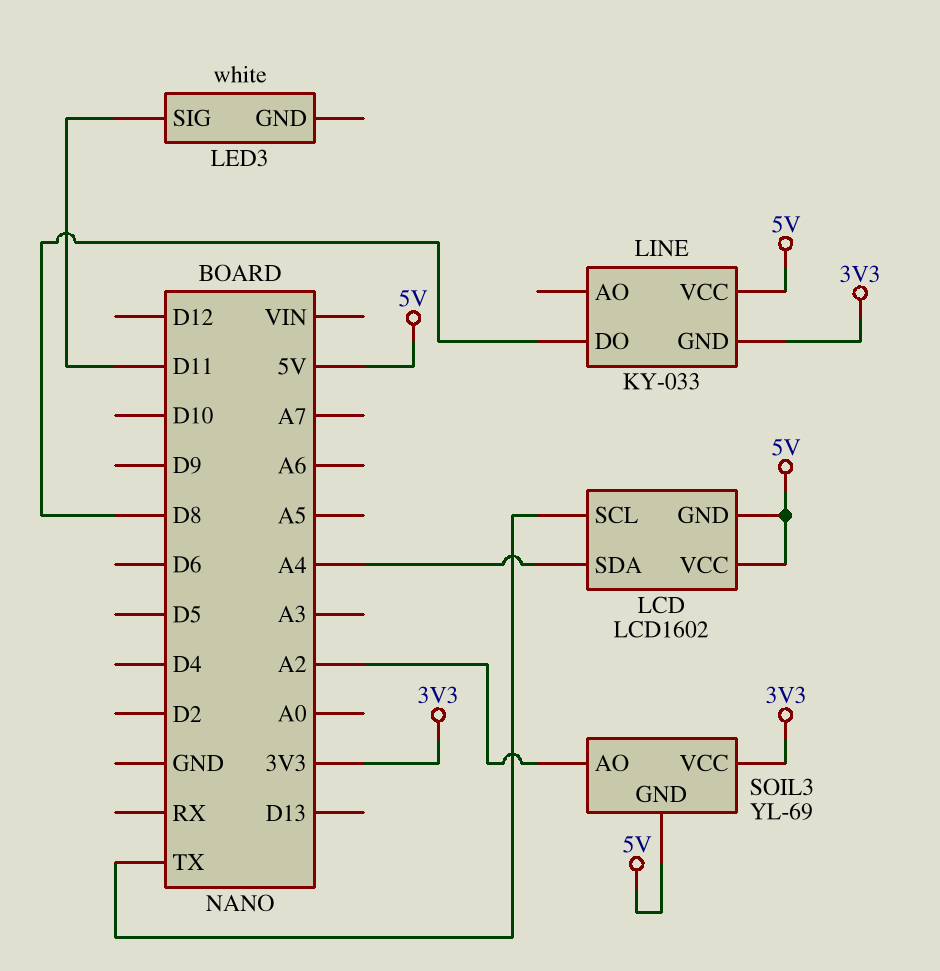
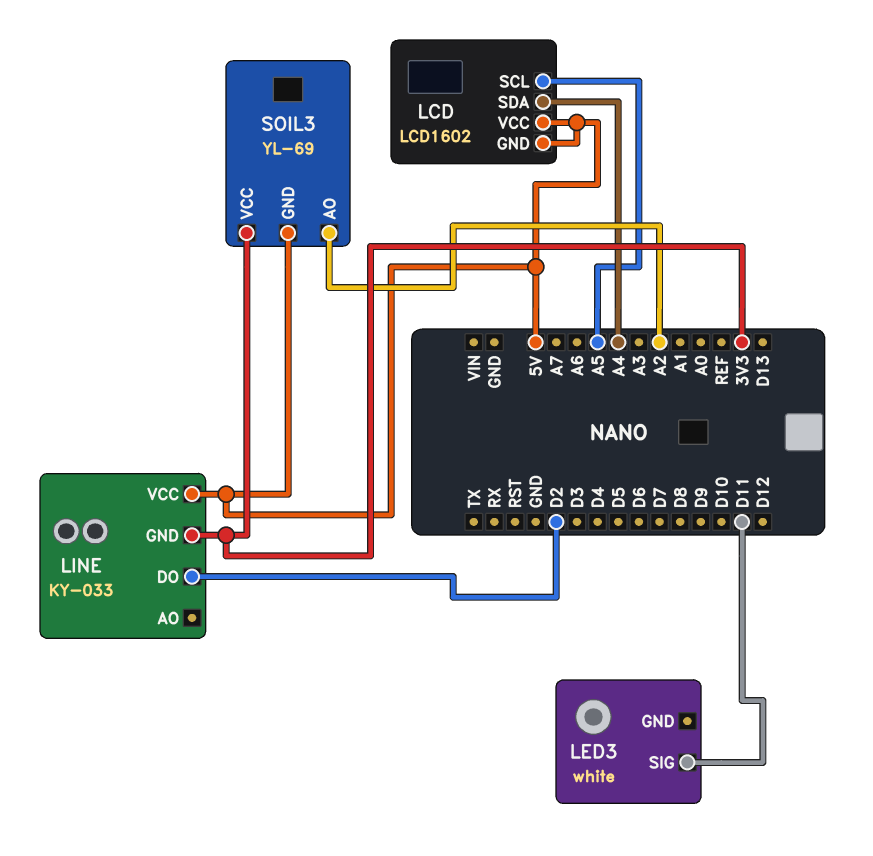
LCD pin SCL: TX -> A5
LINE pin DO: D8 -> D2

